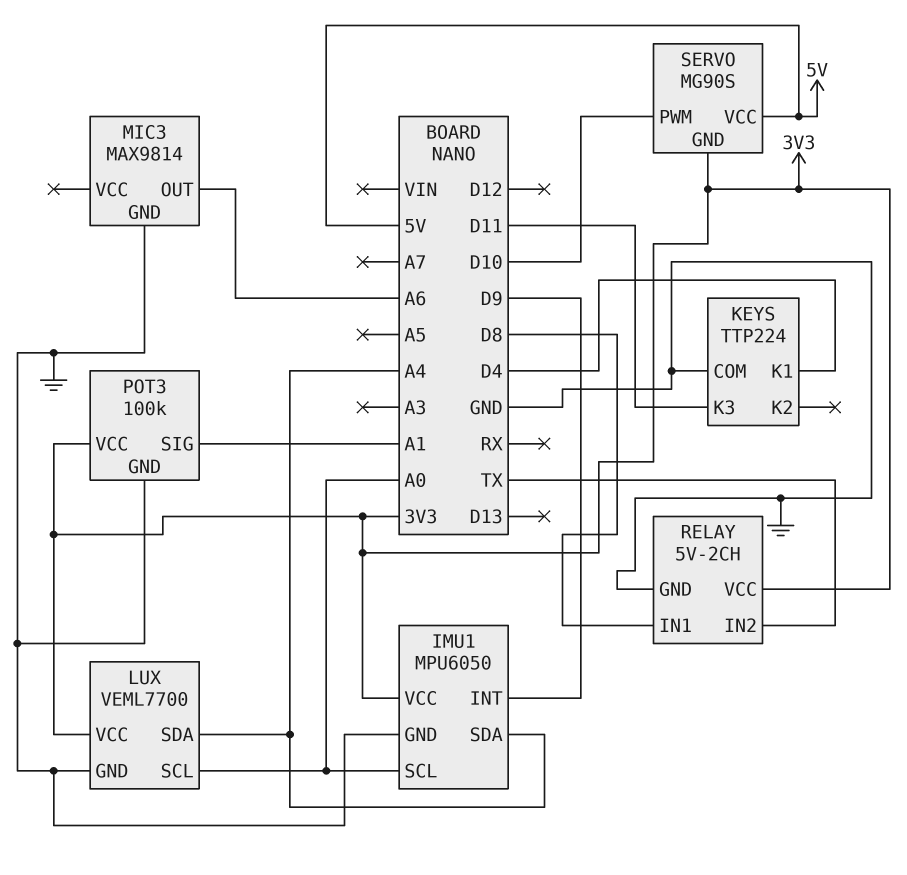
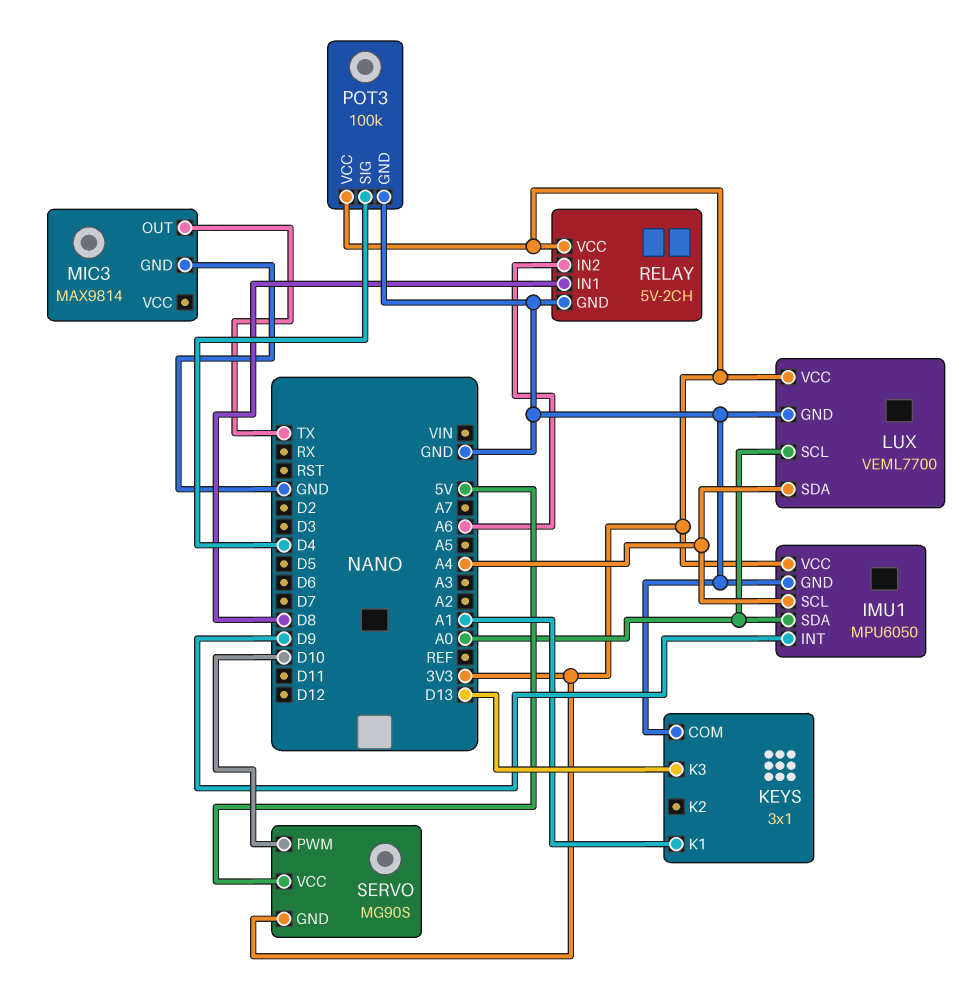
IMU1 pin SCL: A0 -> A4
IMU1 pin SDA: A4 -> A0
KEYS: TTP224 -> 3x1
KEYS pin K1: D4 -> A1
KEYS pin K3: D11 -> D13
MIC3 pin OUT: A6 -> TX
POT3 pin SIG: A1 -> D4
RELAY pin IN2: TX -> A6

